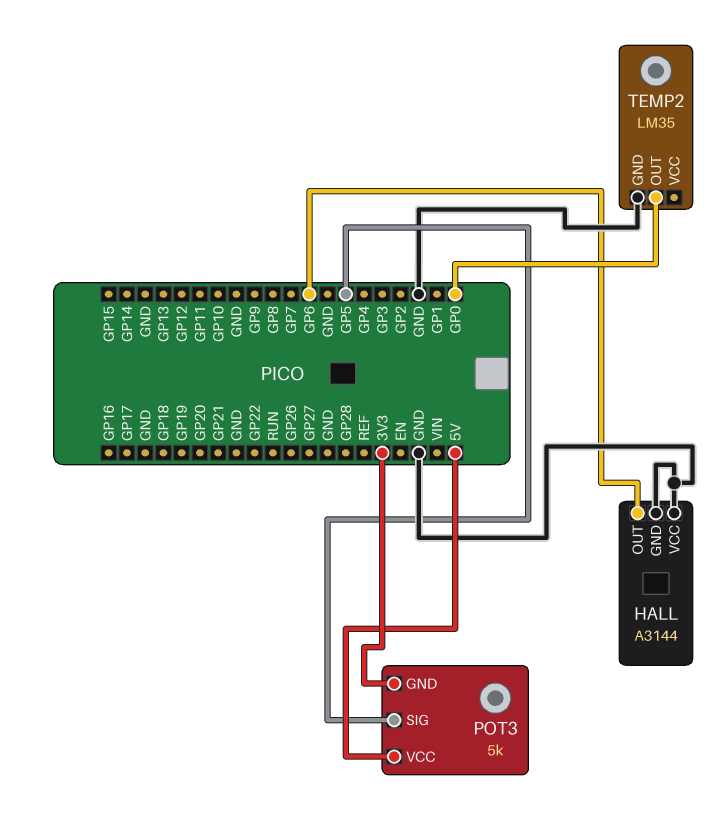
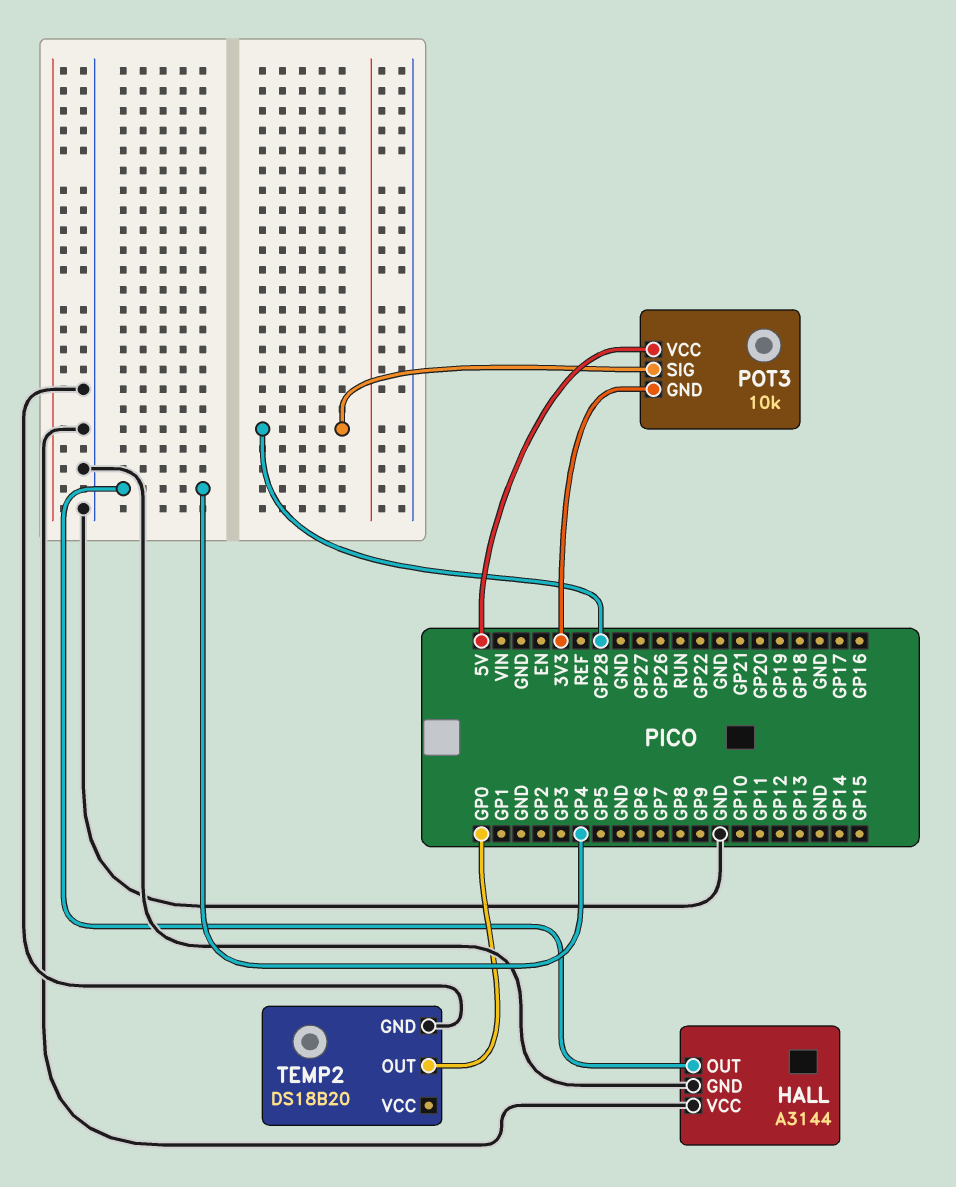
HALL pin OUT: GP6 -> GP4
POT3: 5k -> 10k
POT3 pin SIG: GP5 -> GP28
TEMP2: LM35 -> DS18B20

